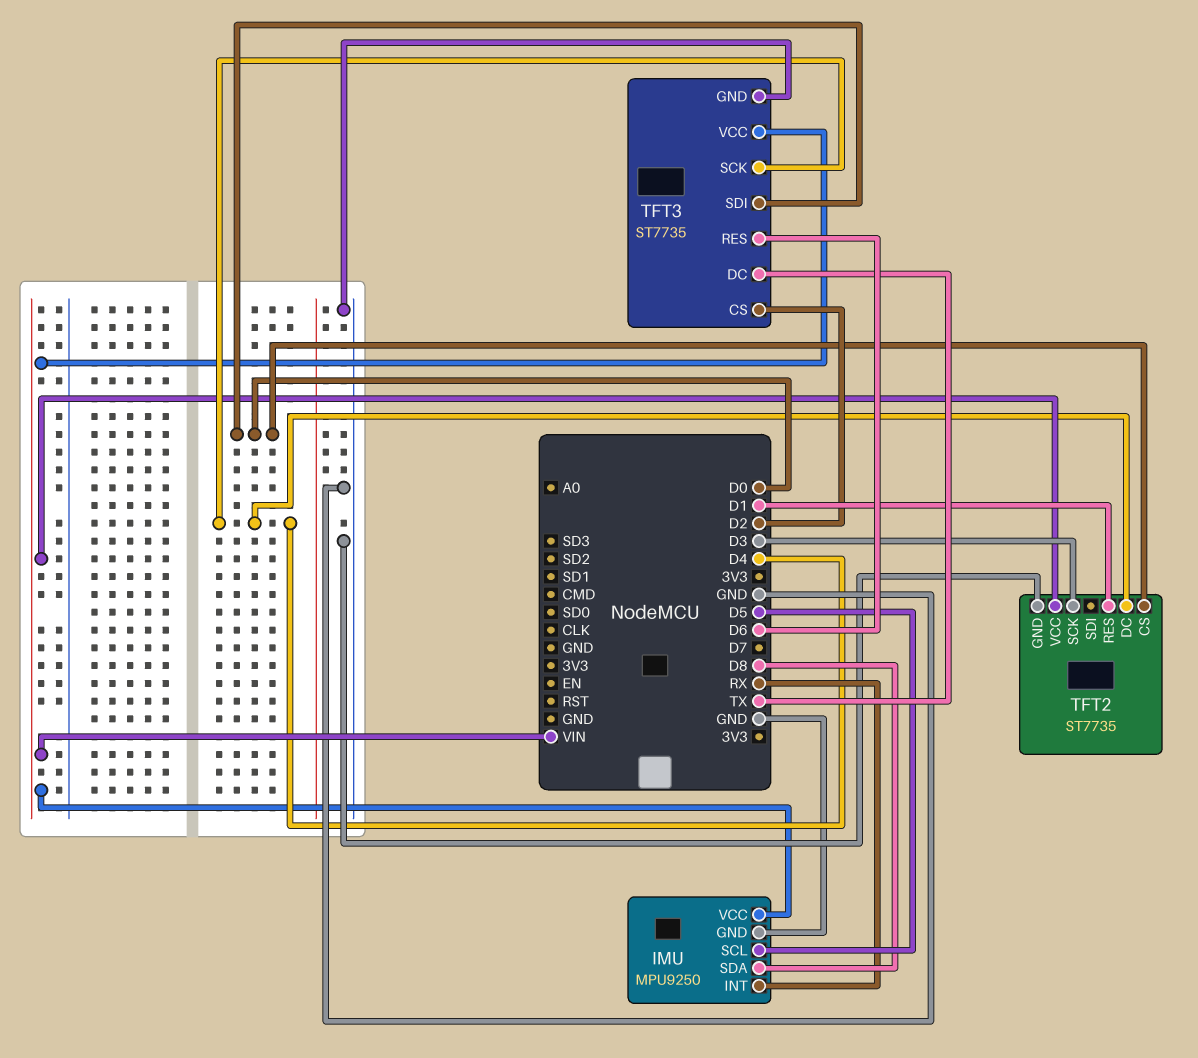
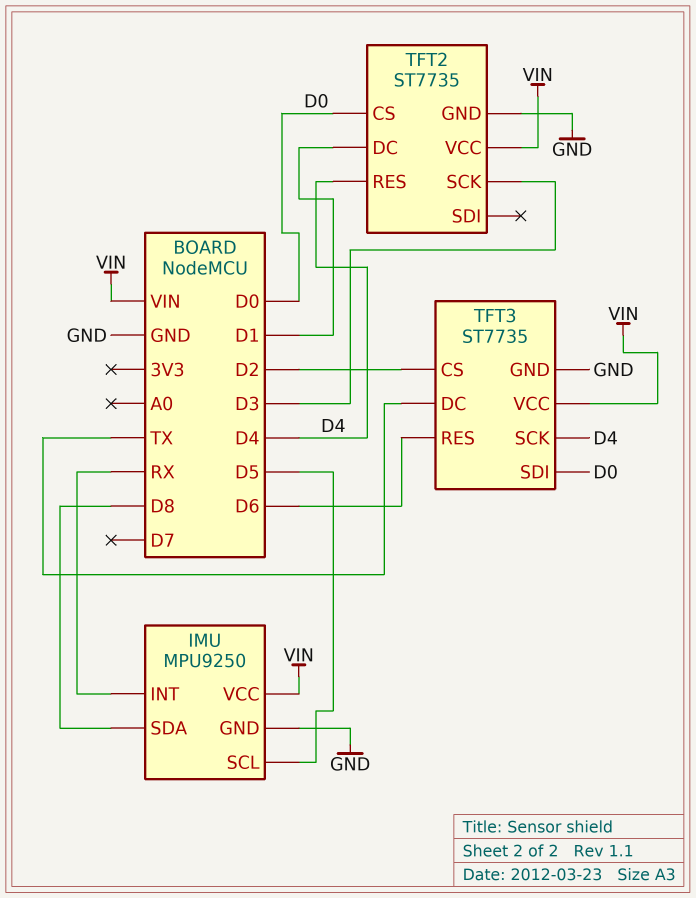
TFT2 pin DC: D4 -> D1
TFT2 pin RES: D1 -> D4

